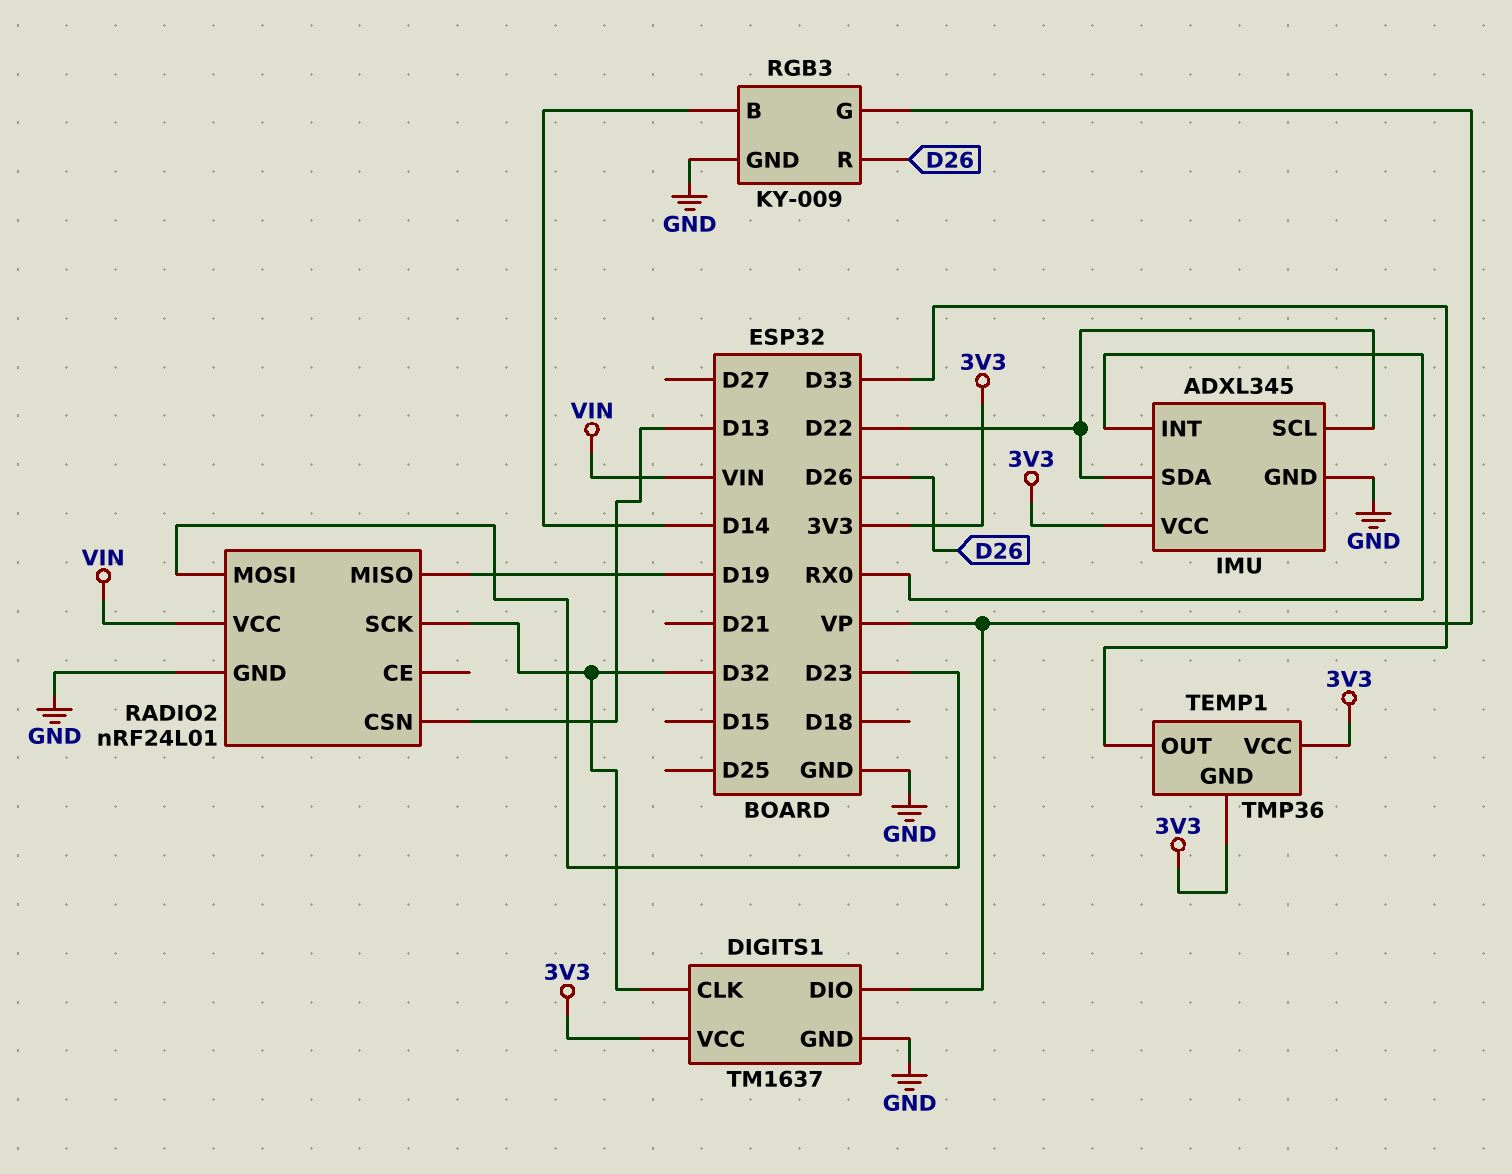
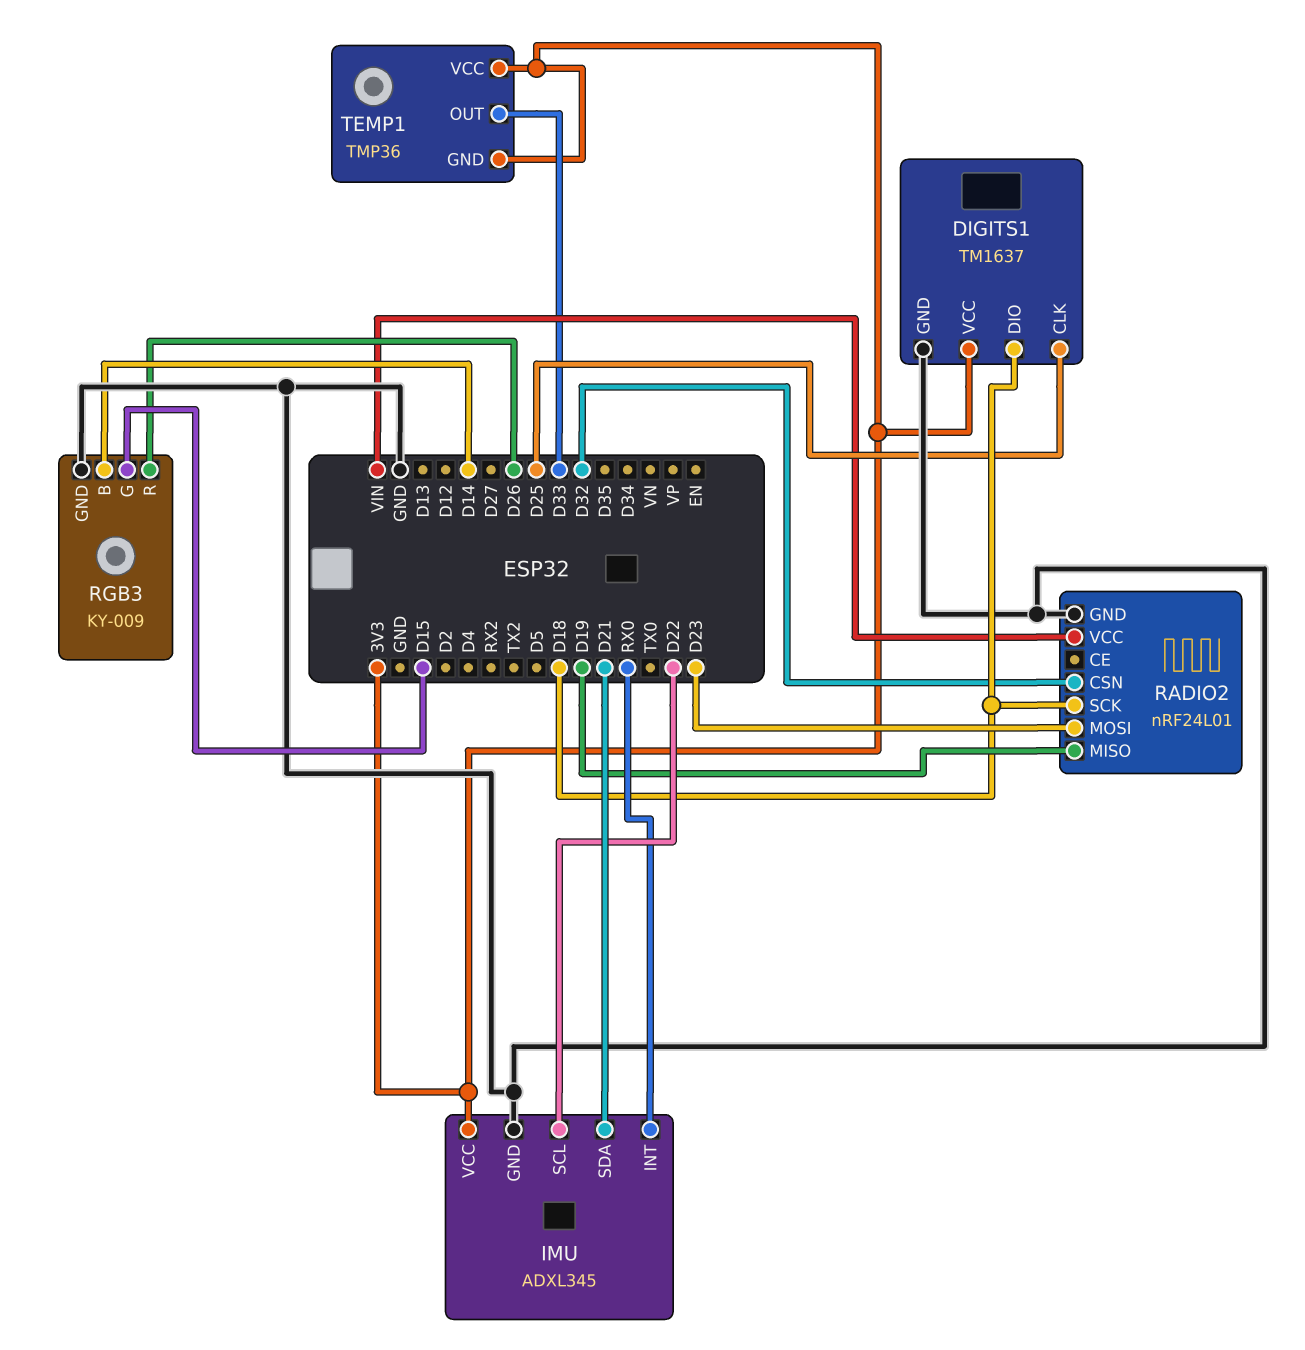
DIGITS1 pin CLK: D32 -> D25
DIGITS1 pin DIO: VP -> D18
IMU pin SDA: D22 -> D21
RADIO2 pin CSN: D13 -> D32
RADIO2 pin SCK: D32 -> D18
RGB3 pin G: VP -> D15

